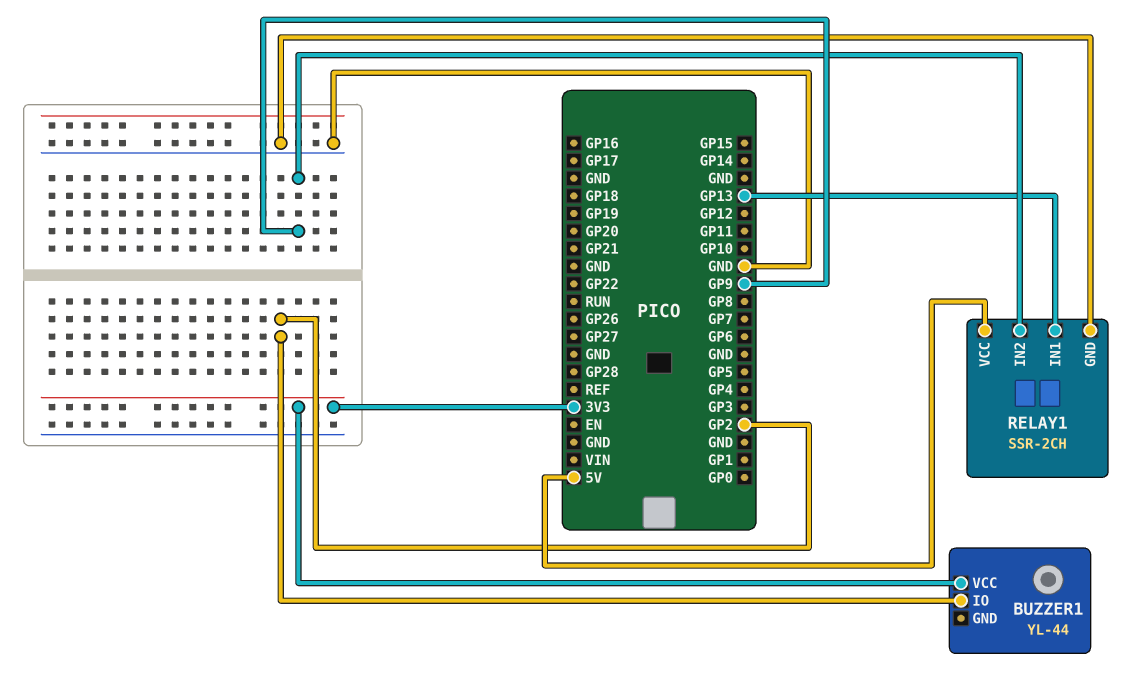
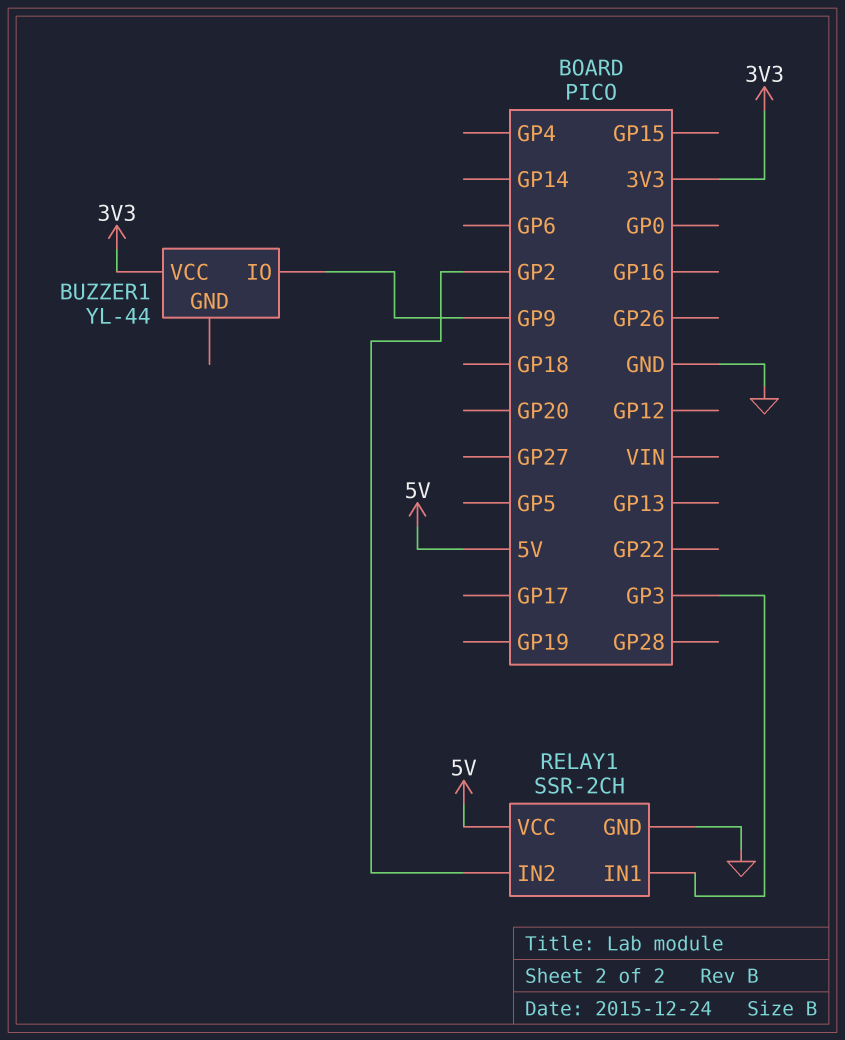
BUZZER1 pin IO: GP2 -> GP9
RELAY1 pin IN1: GP13 -> GP3
RELAY1 pin IN2: GP9 -> GP2

